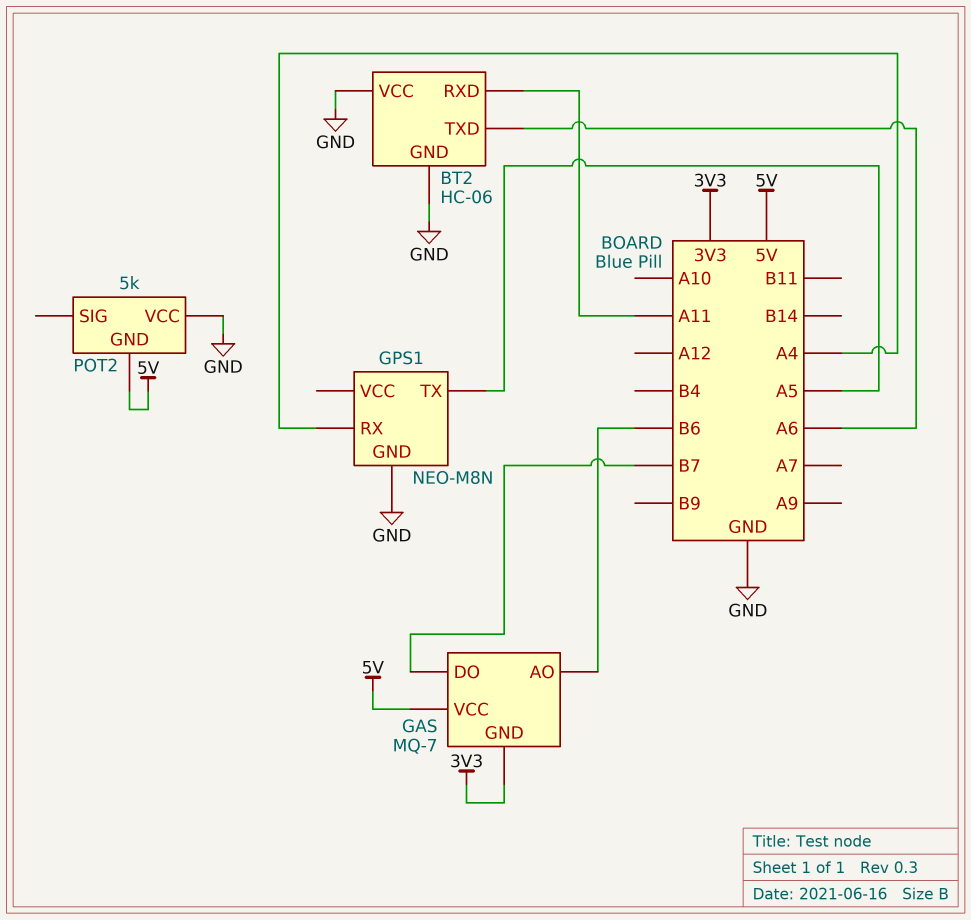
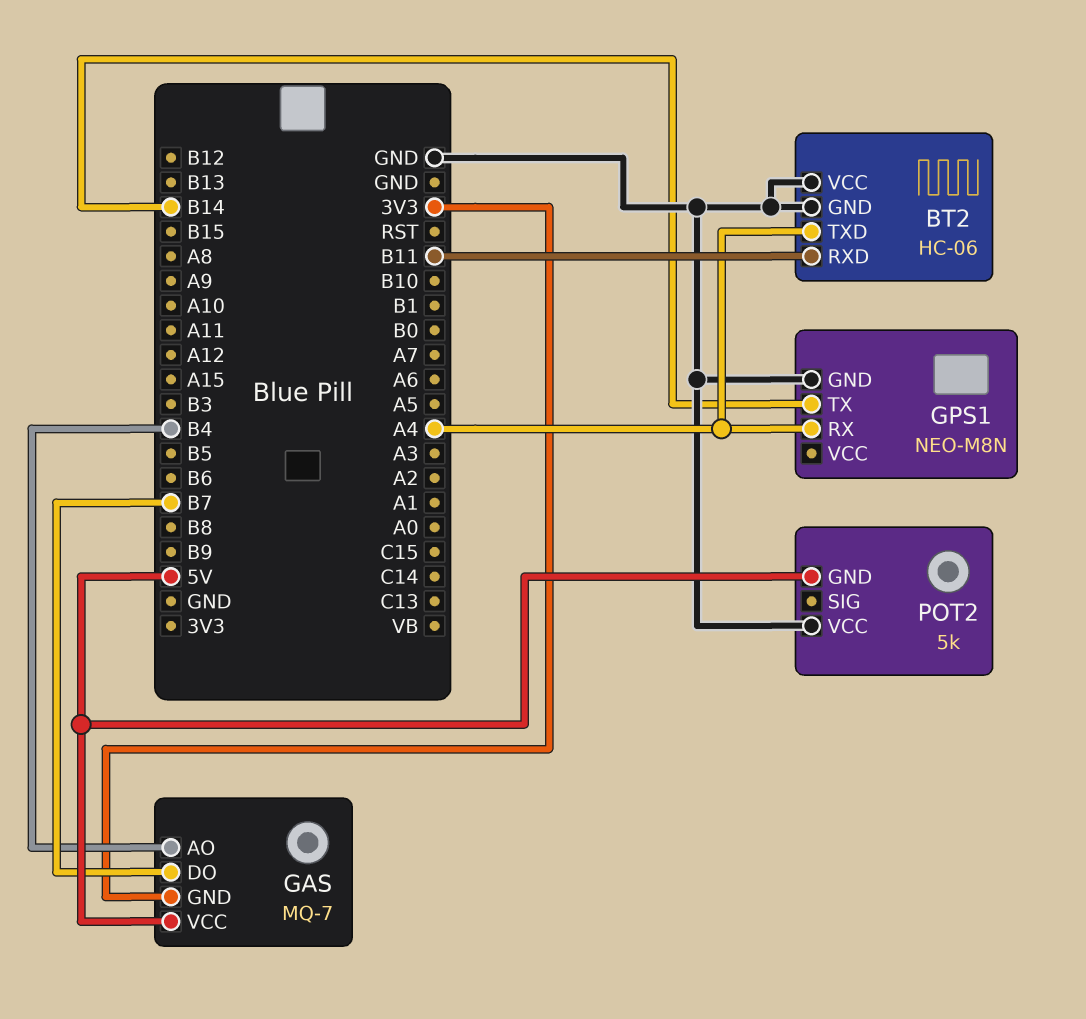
BT2 pin RXD: A11 -> B11
BT2 pin TXD: A6 -> A4
GAS pin AO: B6 -> B4
GPS1 pin TX: A5 -> B14

